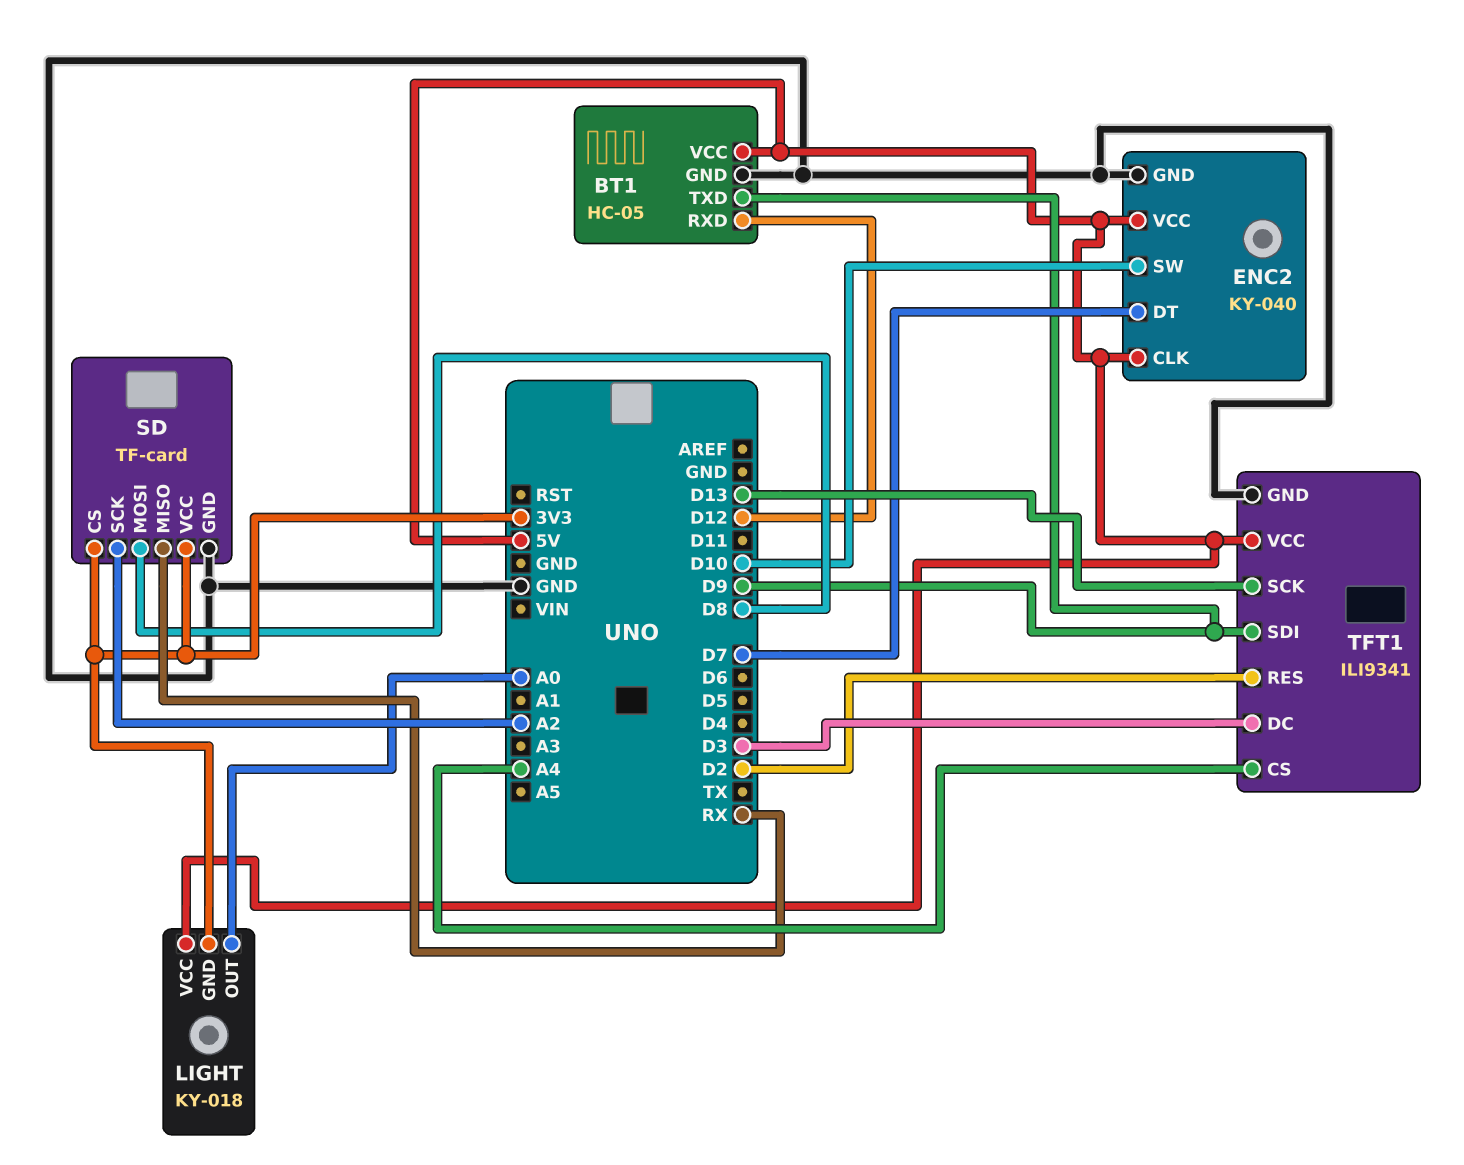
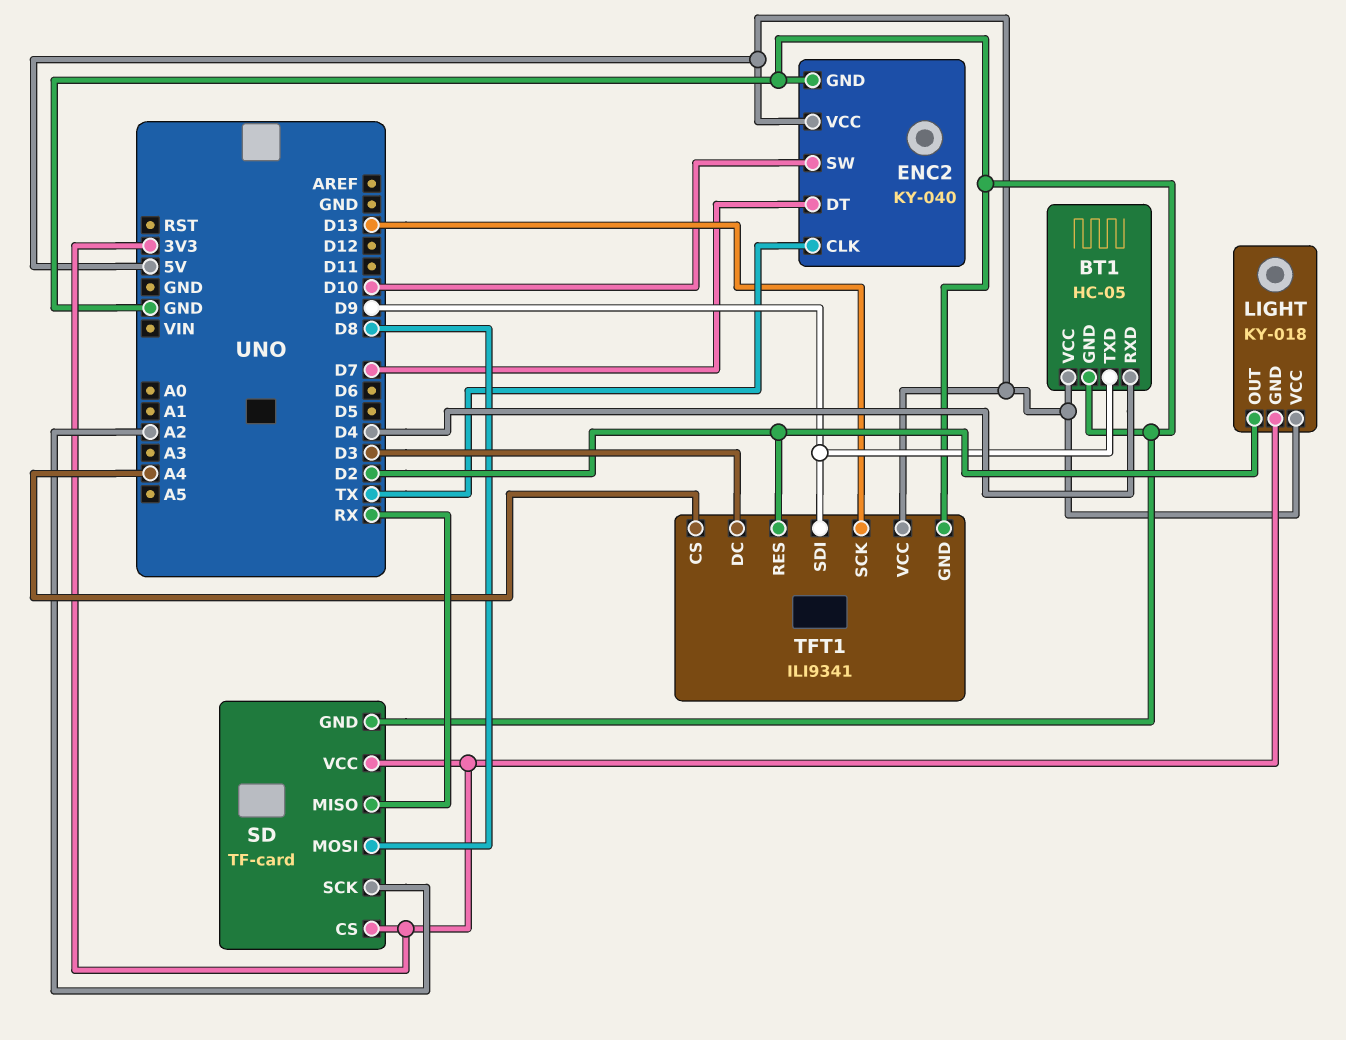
BT1 pin RXD: D12 -> D4
ENC2 pin CLK: 5V -> TX
LIGHT pin OUT: A0 -> D2

